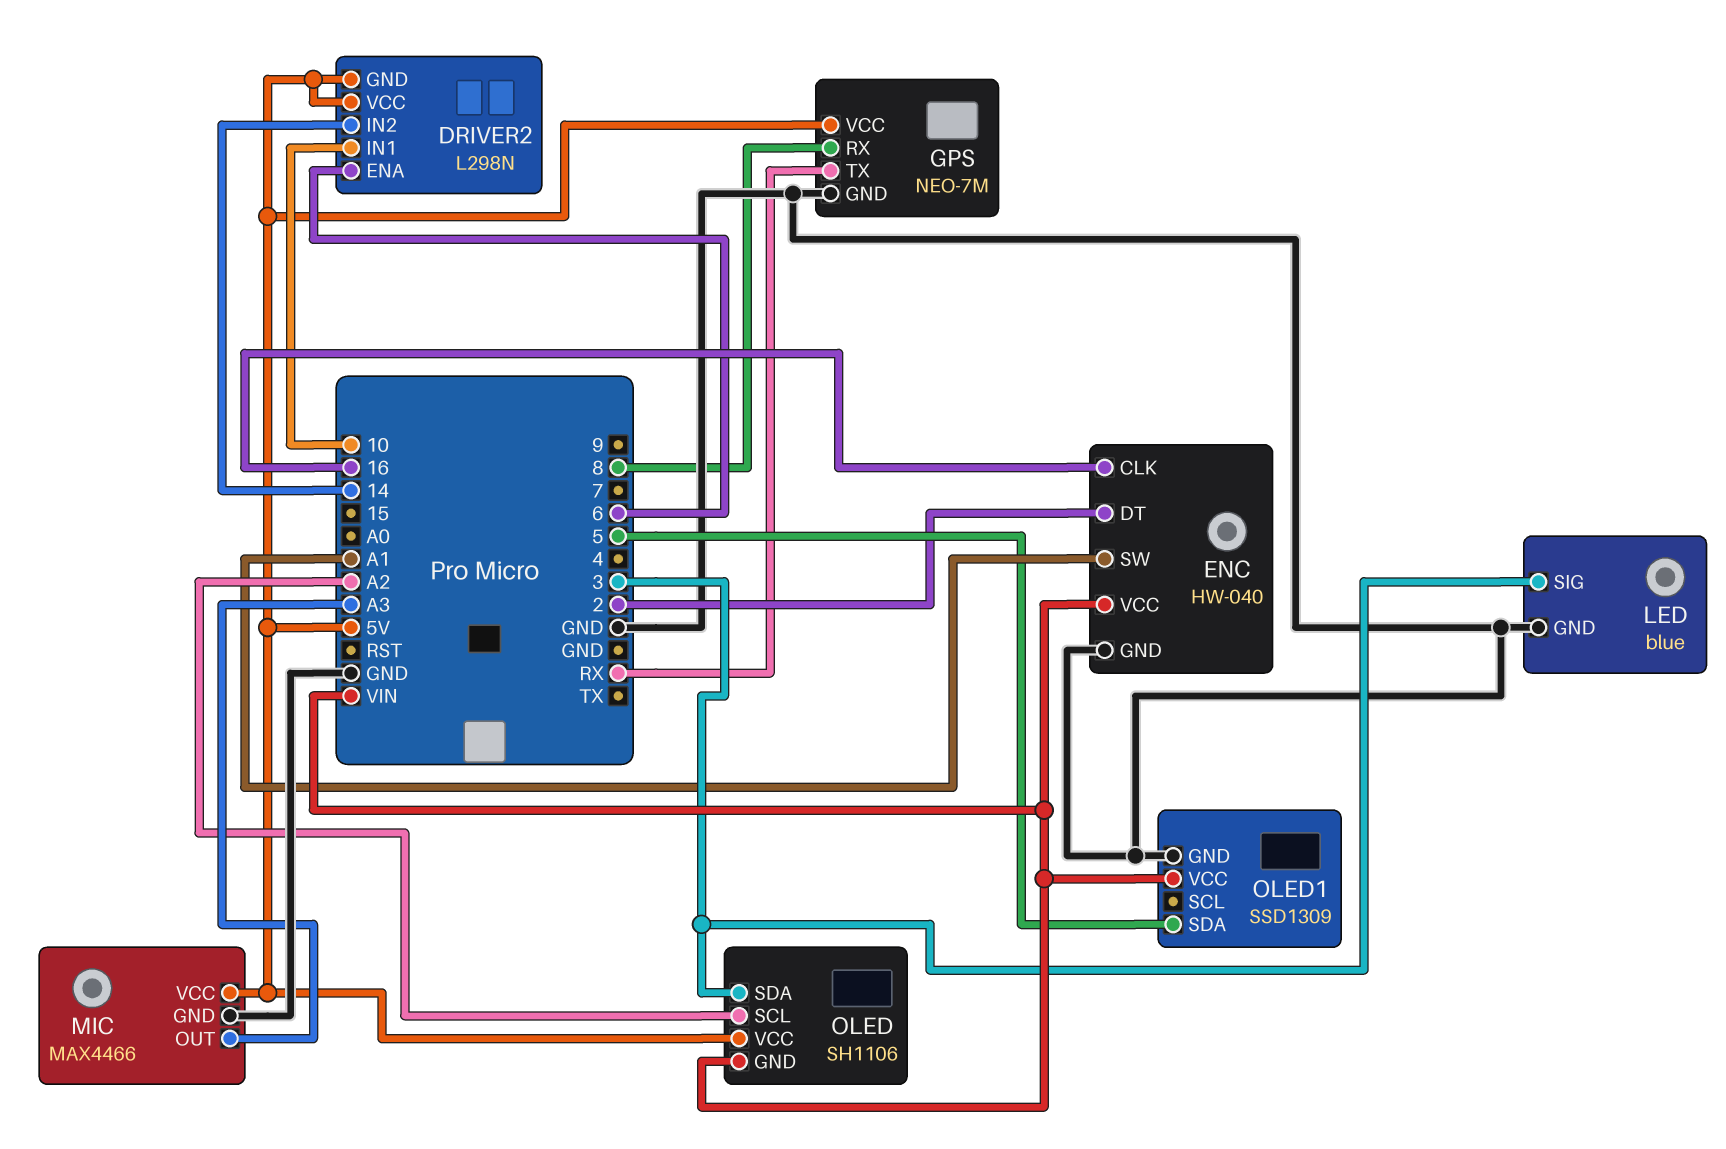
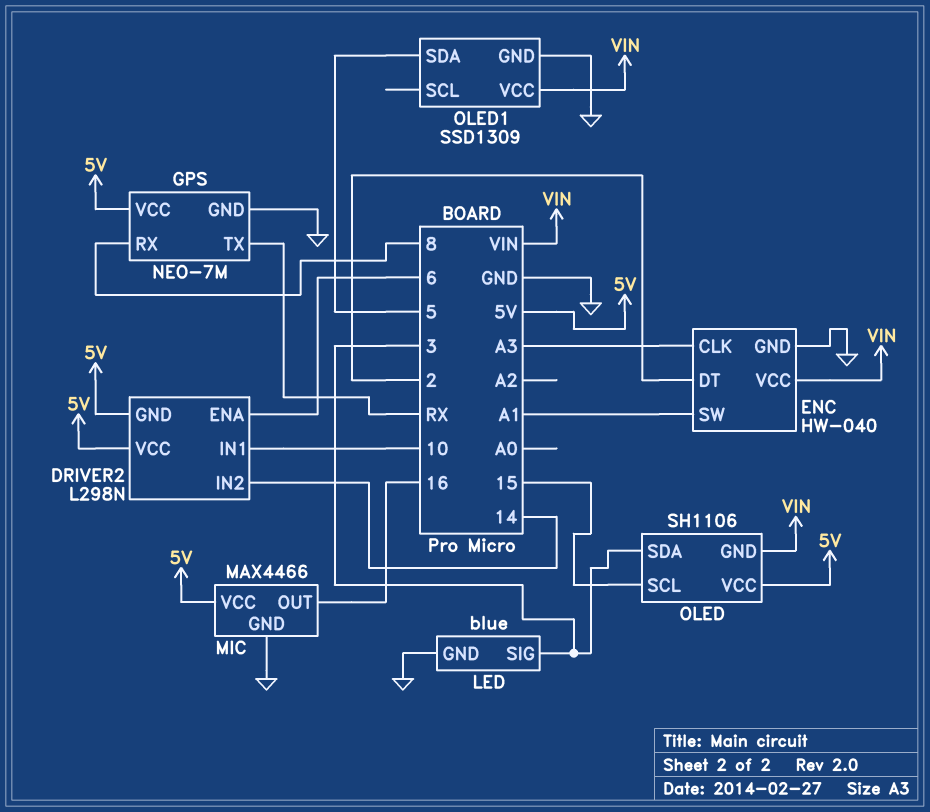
ENC pin CLK: 16 -> A3
MIC pin OUT: A3 -> 16
OLED pin SCL: A2 -> 15

